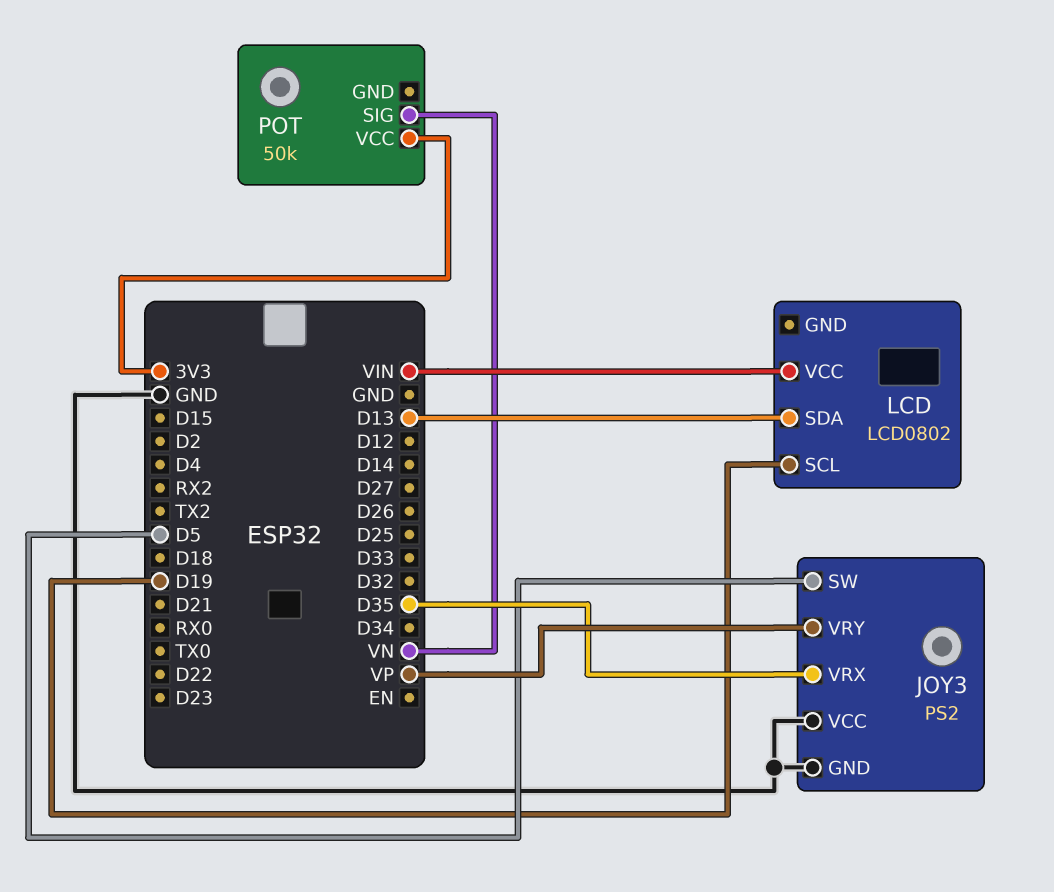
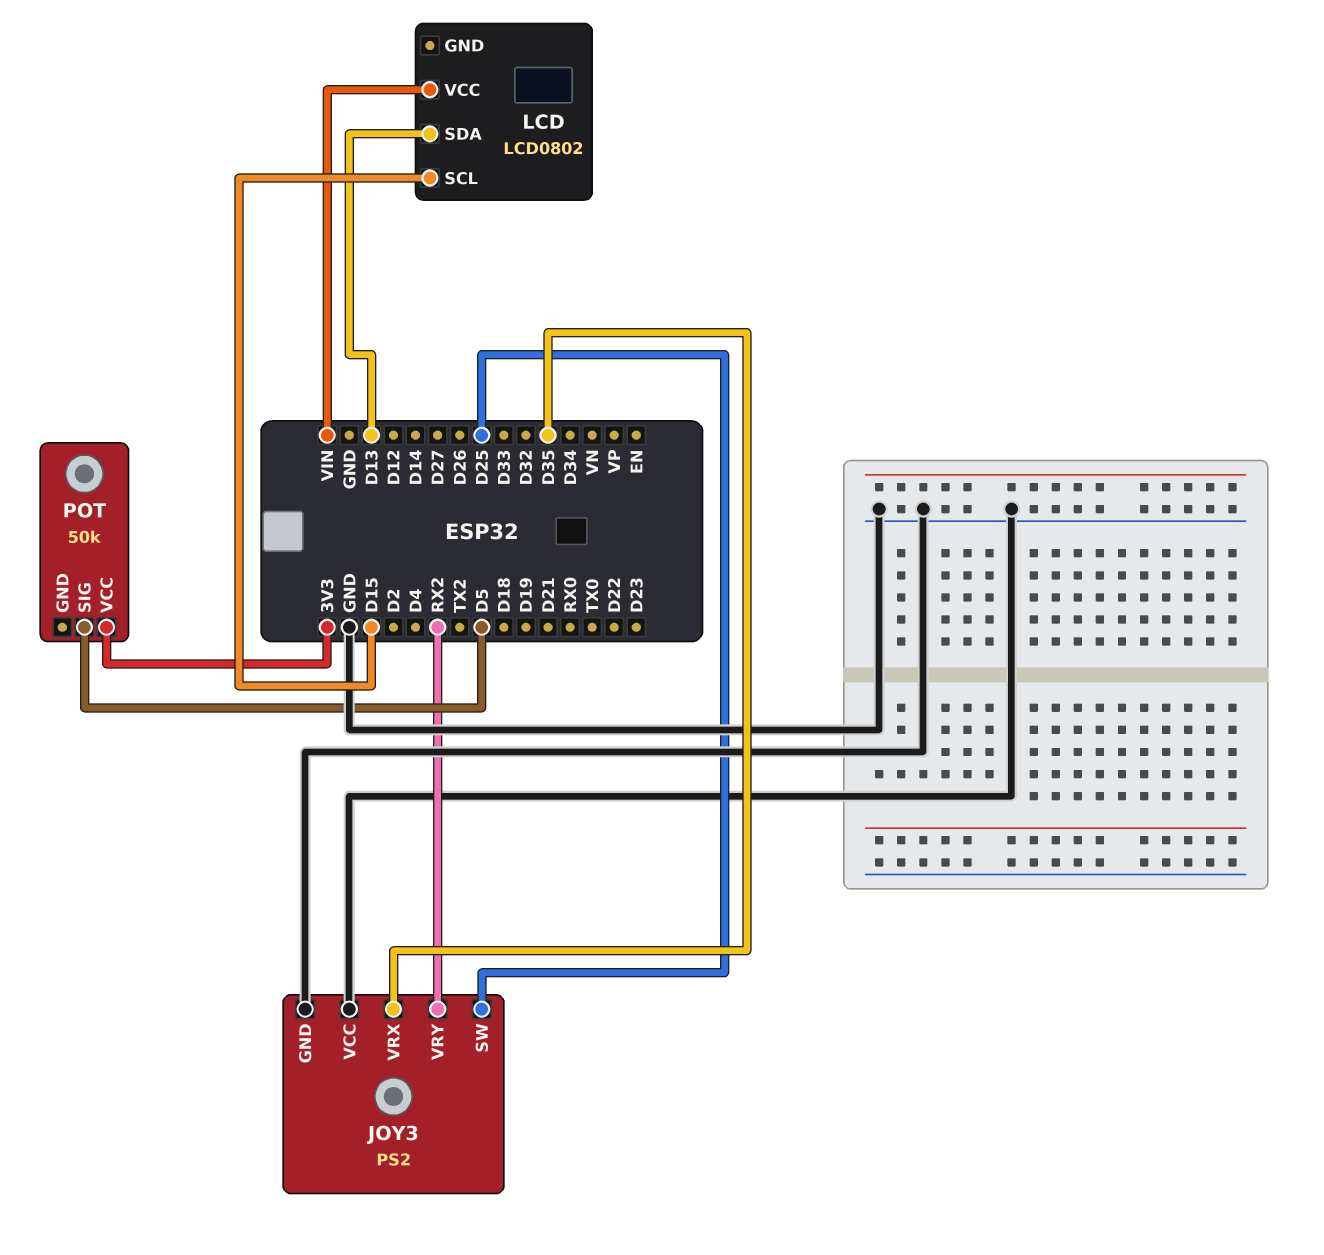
JOY3 pin SW: D5 -> D25
JOY3 pin VRY: VP -> RX2
LCD pin SCL: D19 -> D15
POT pin SIG: VN -> D5

